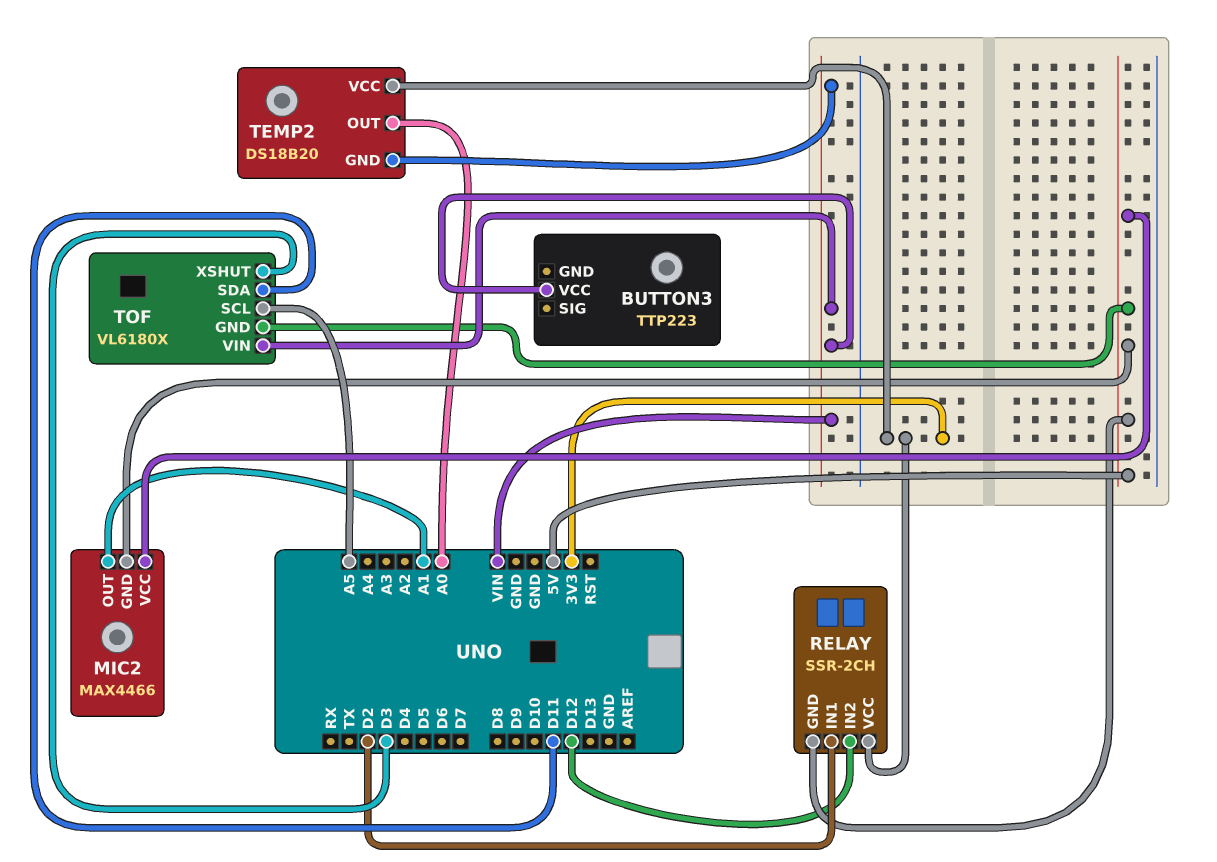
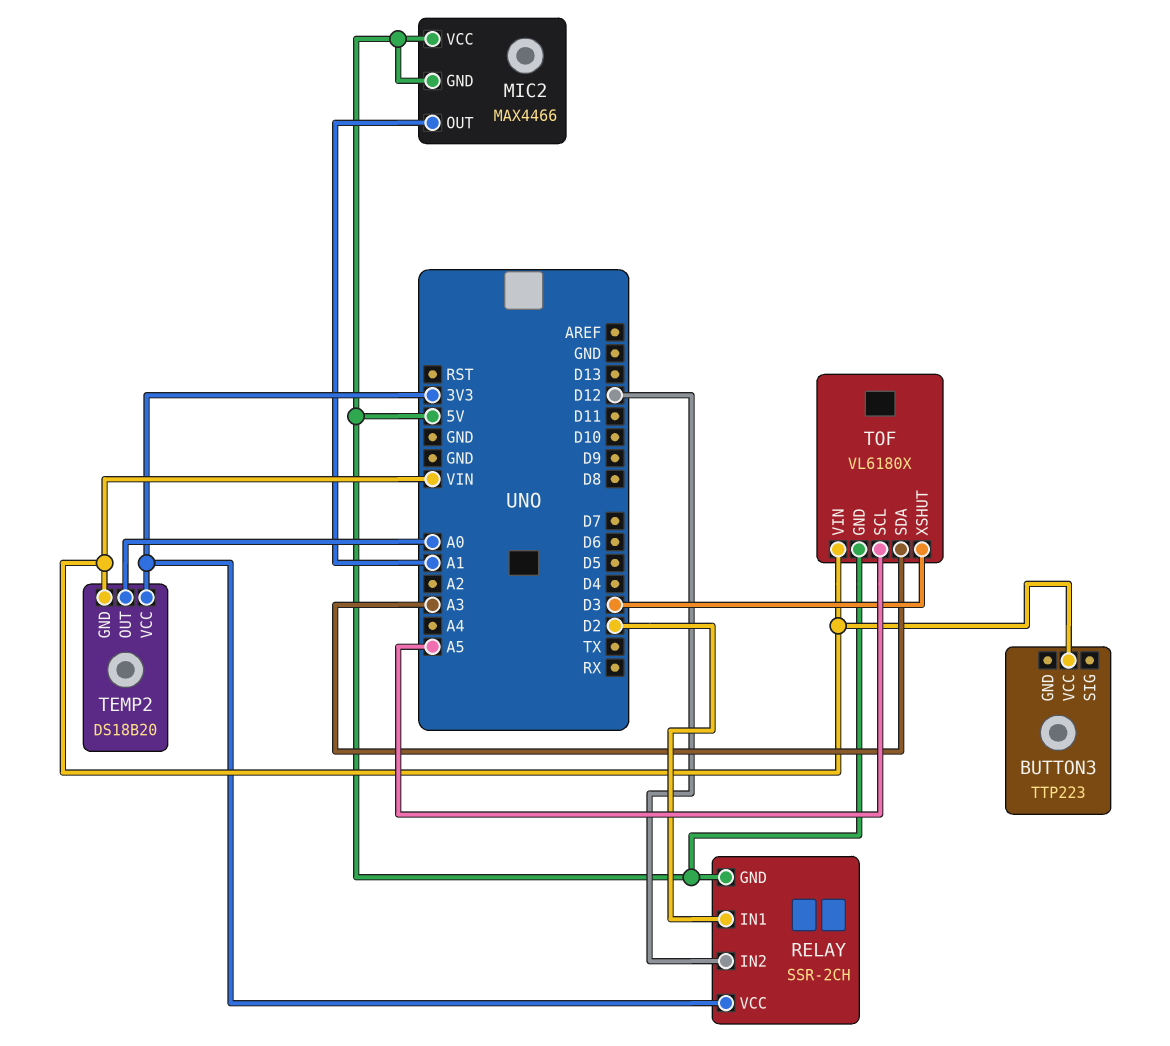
TOF pin SDA: D11 -> A3

